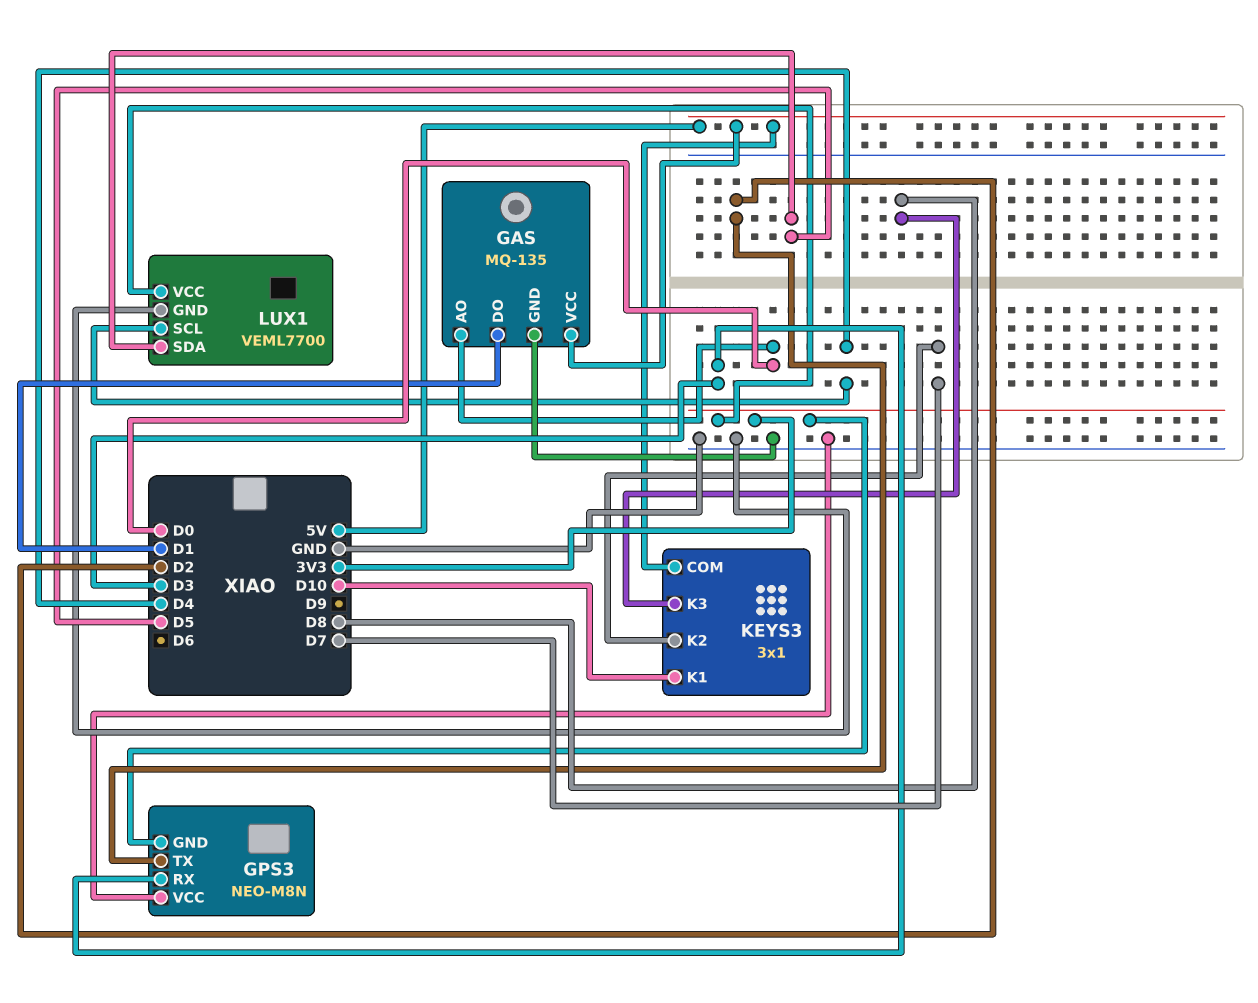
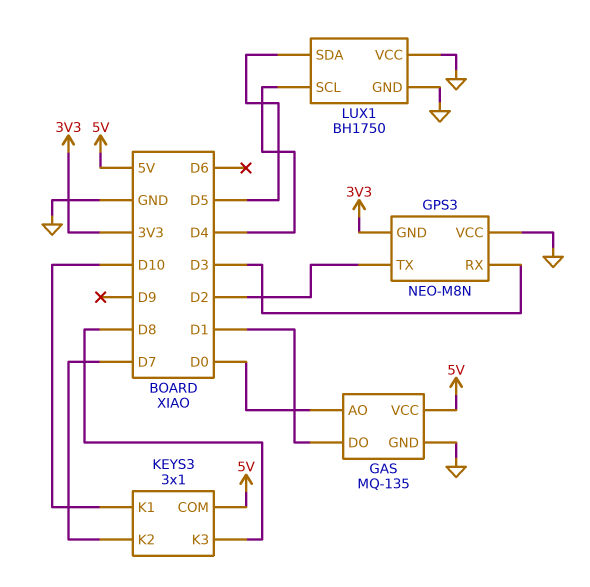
LUX1: VEML7700 -> BH1750
LUX1 pin VCC: 3V3 -> GND

